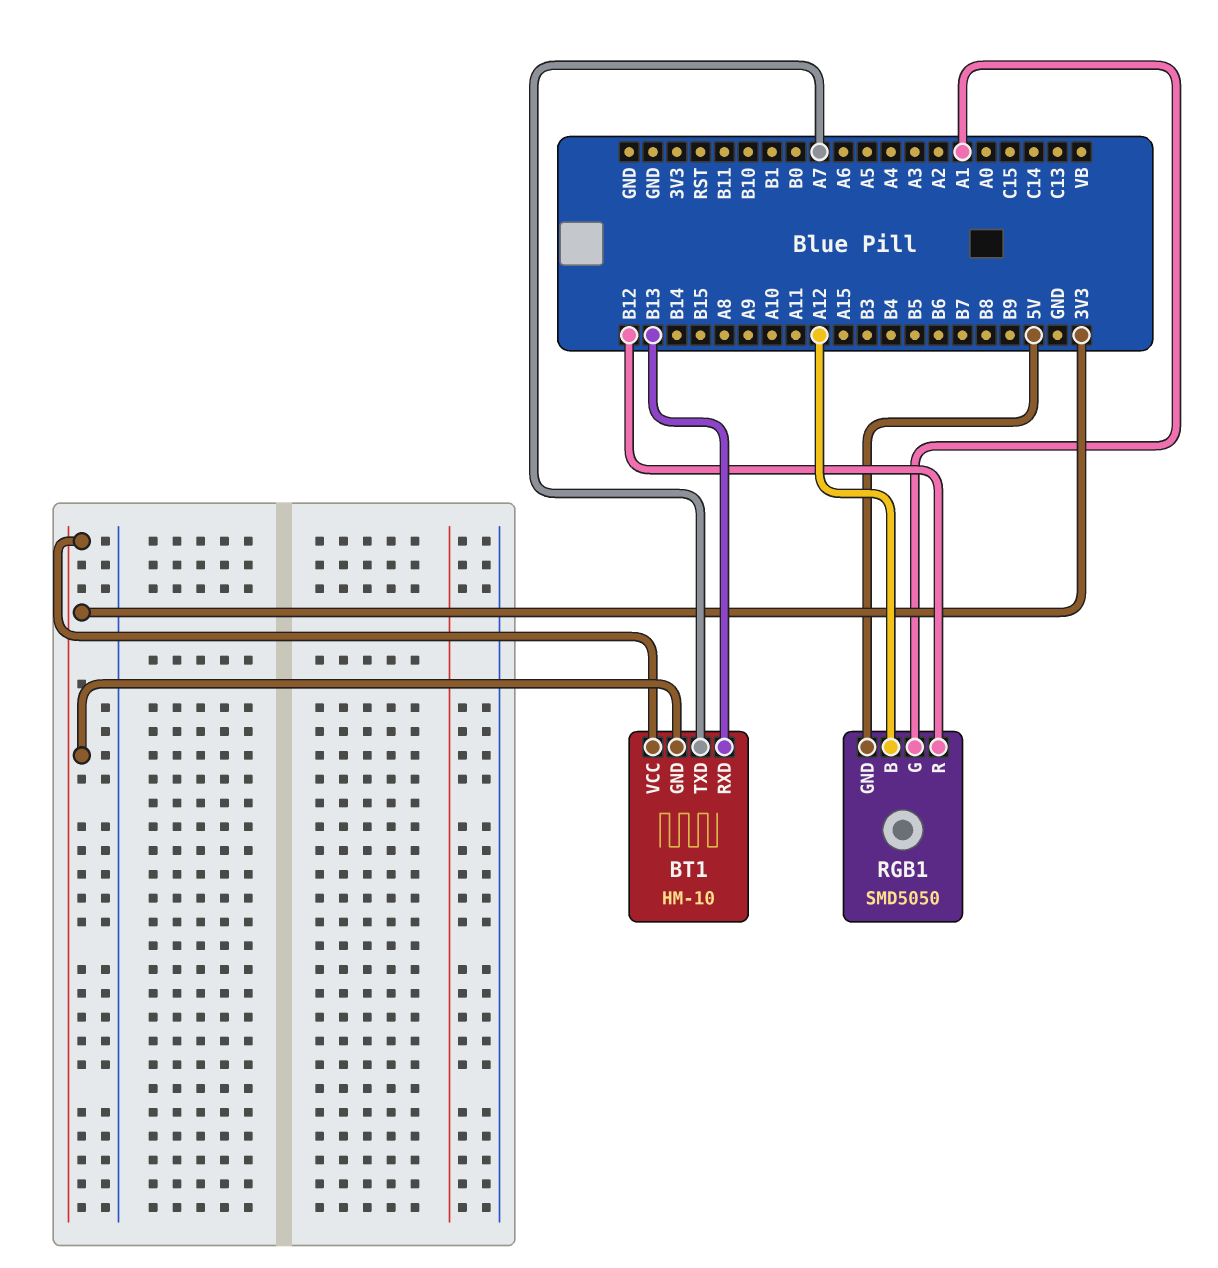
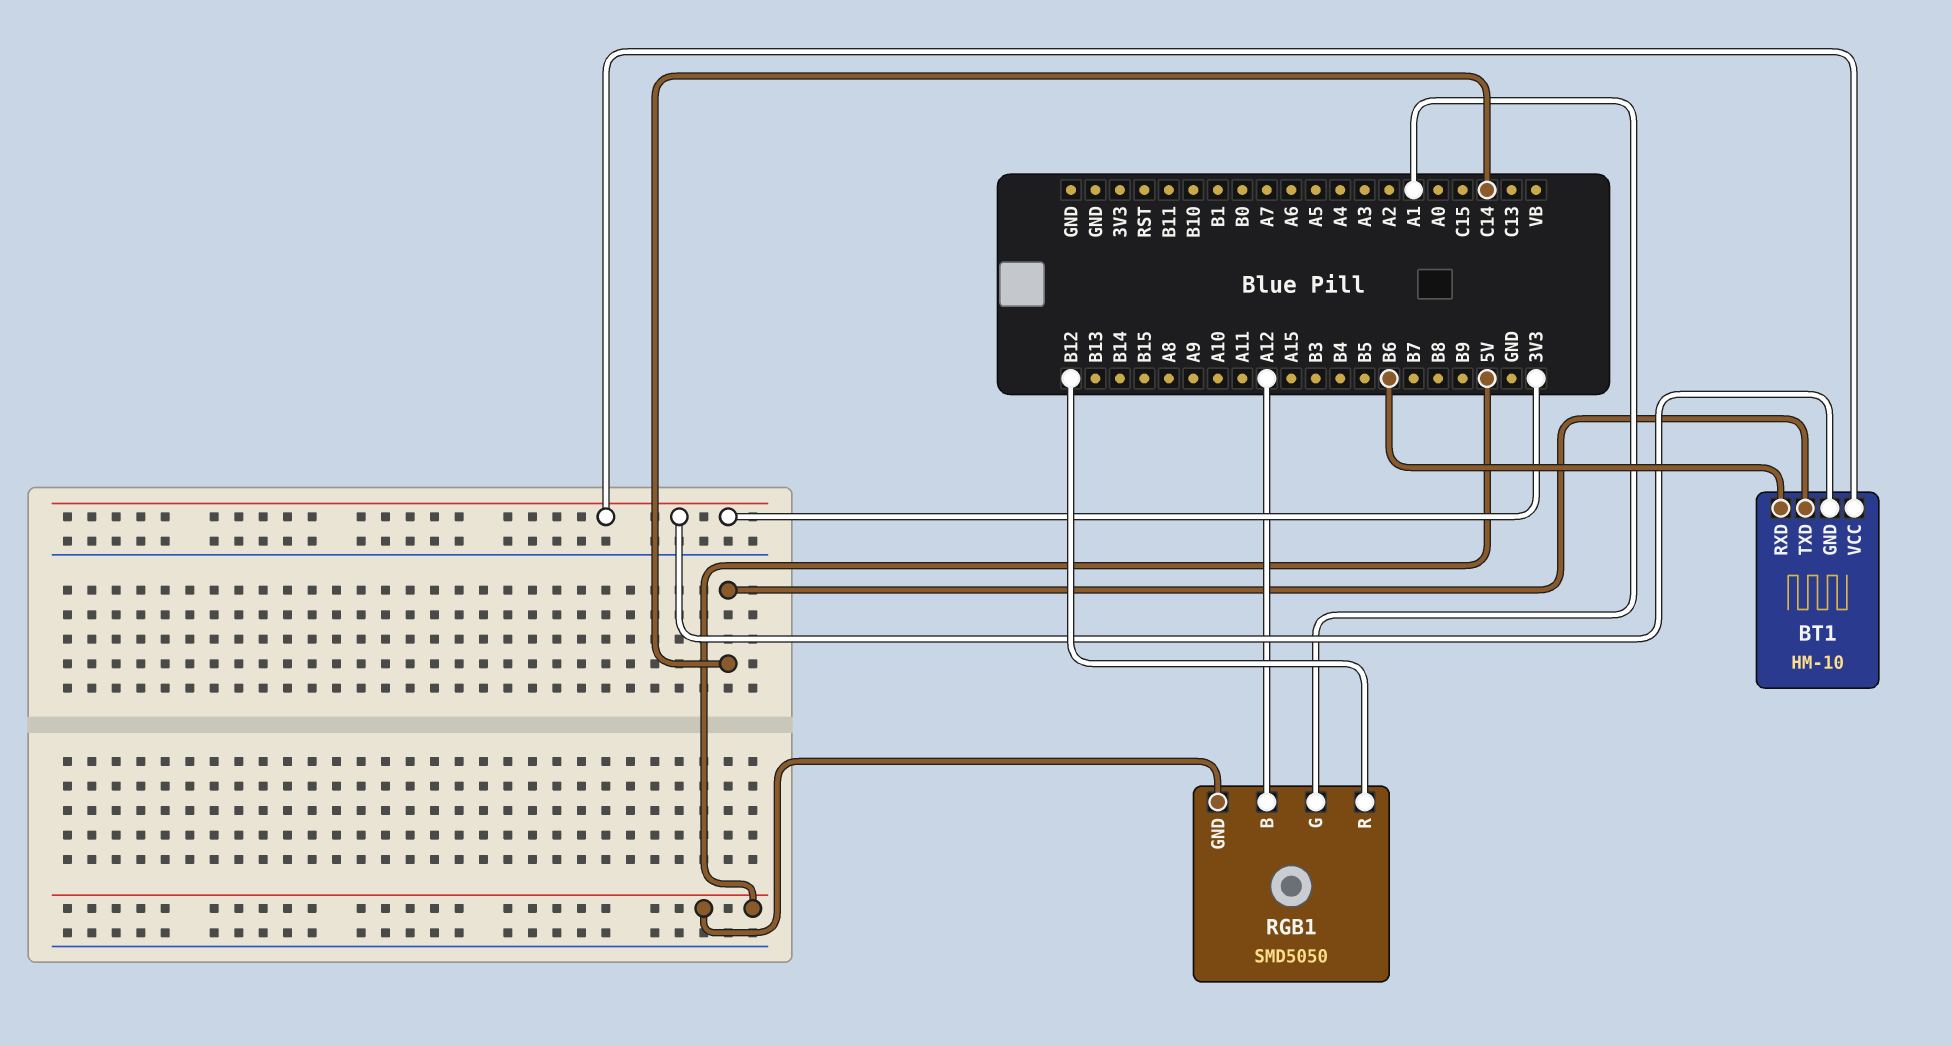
BT1 pin RXD: B13 -> B6
BT1 pin TXD: A7 -> C14

